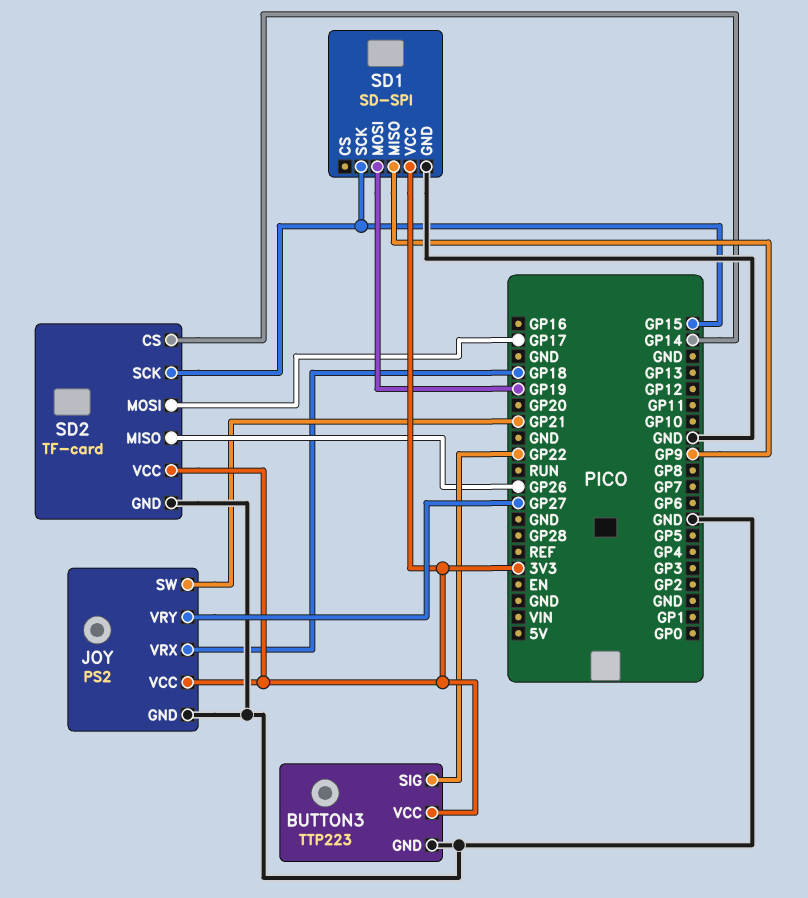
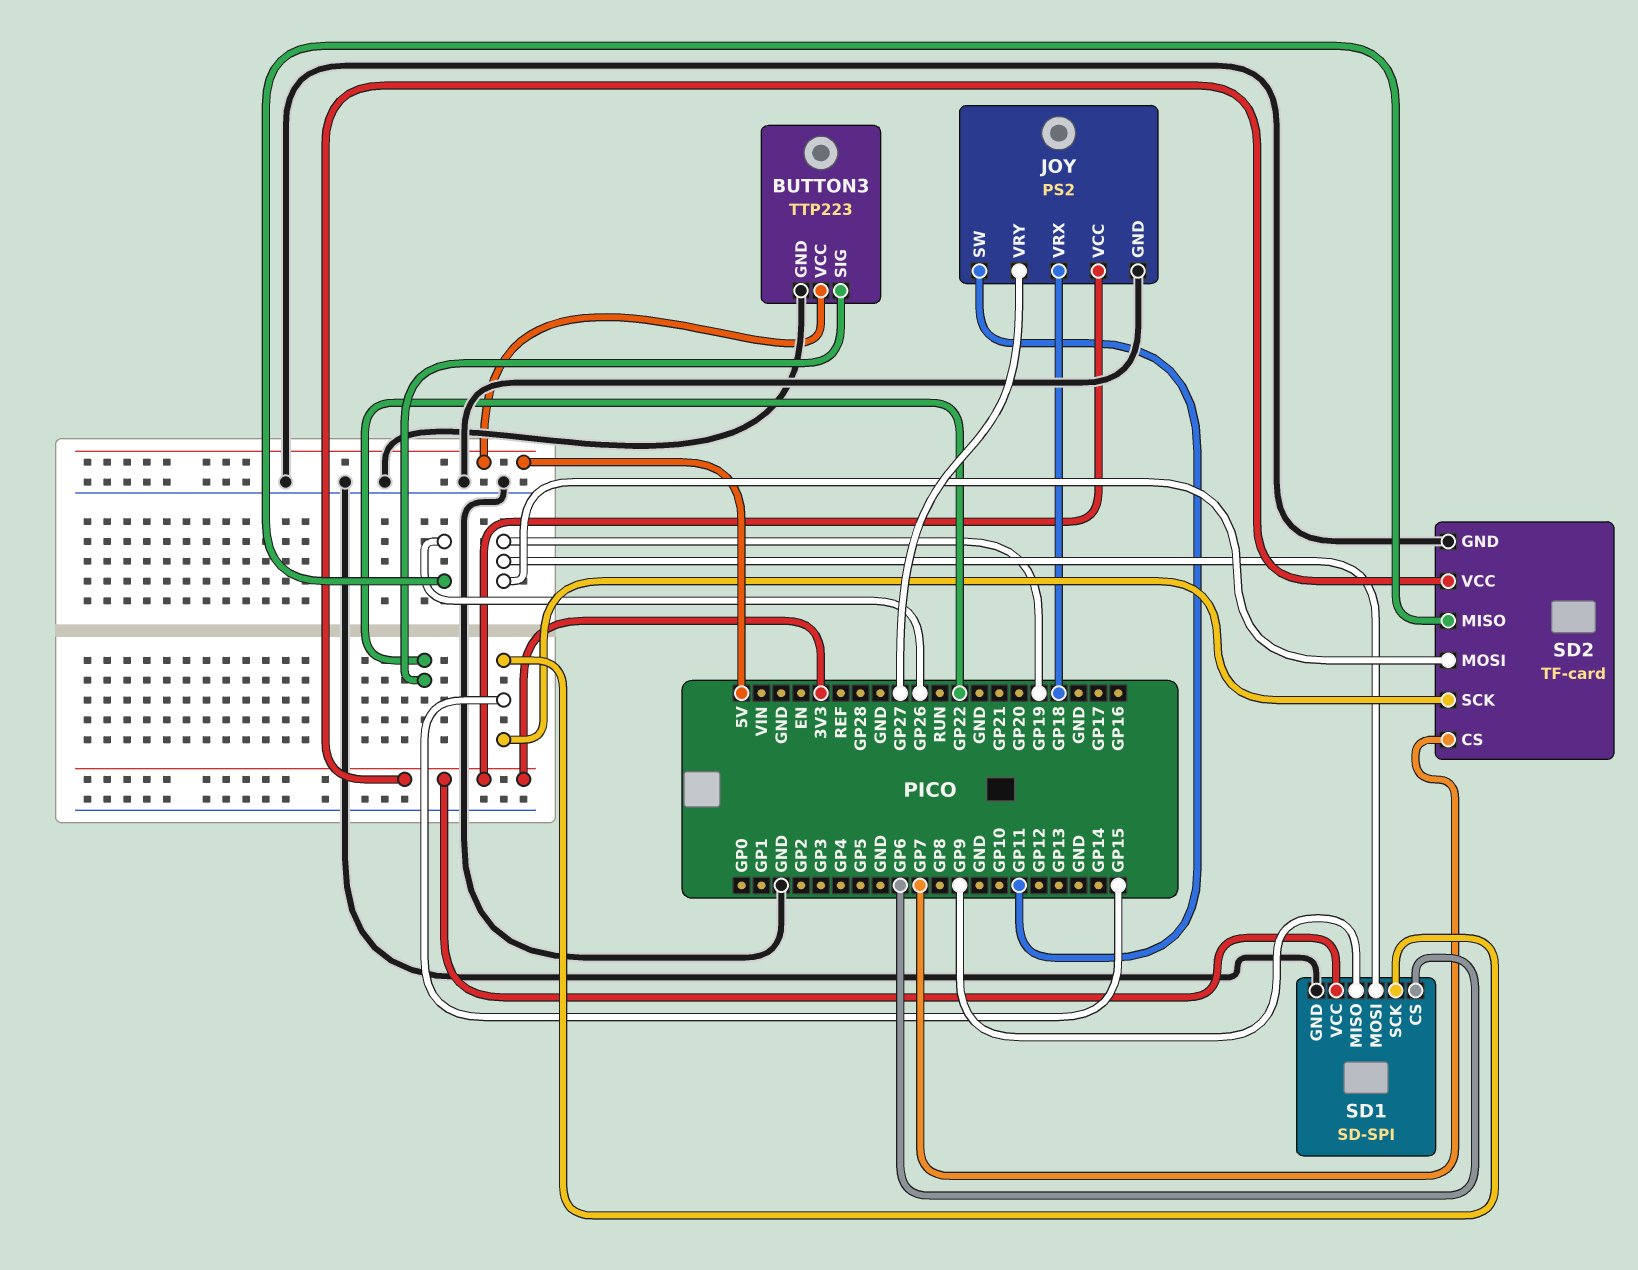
BUTTON3 pin VCC: 3V3 -> 5V
JOY pin SW: GP21 -> GP11
SD1 pin CS: none -> GP6
SD2 pin CS: GP14 -> GP7
SD2 pin MOSI: GP17 -> GP19

